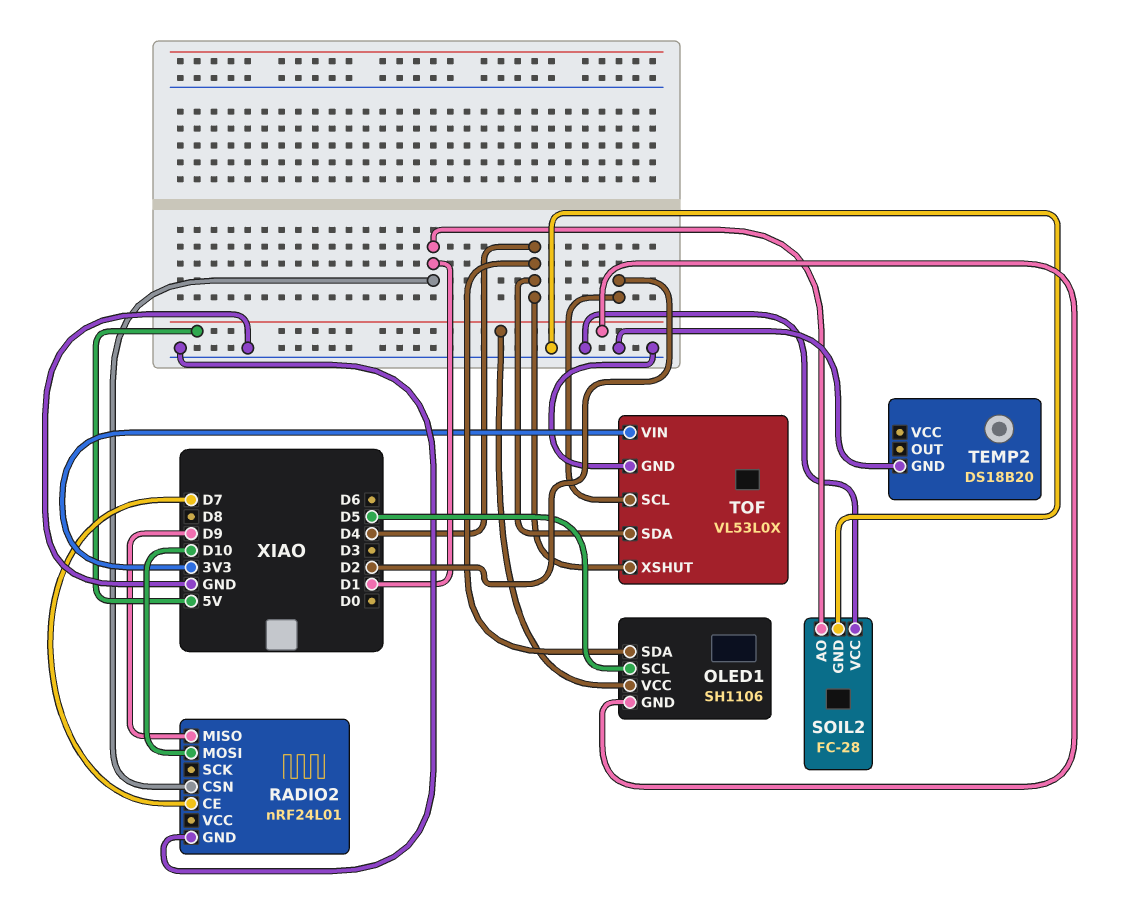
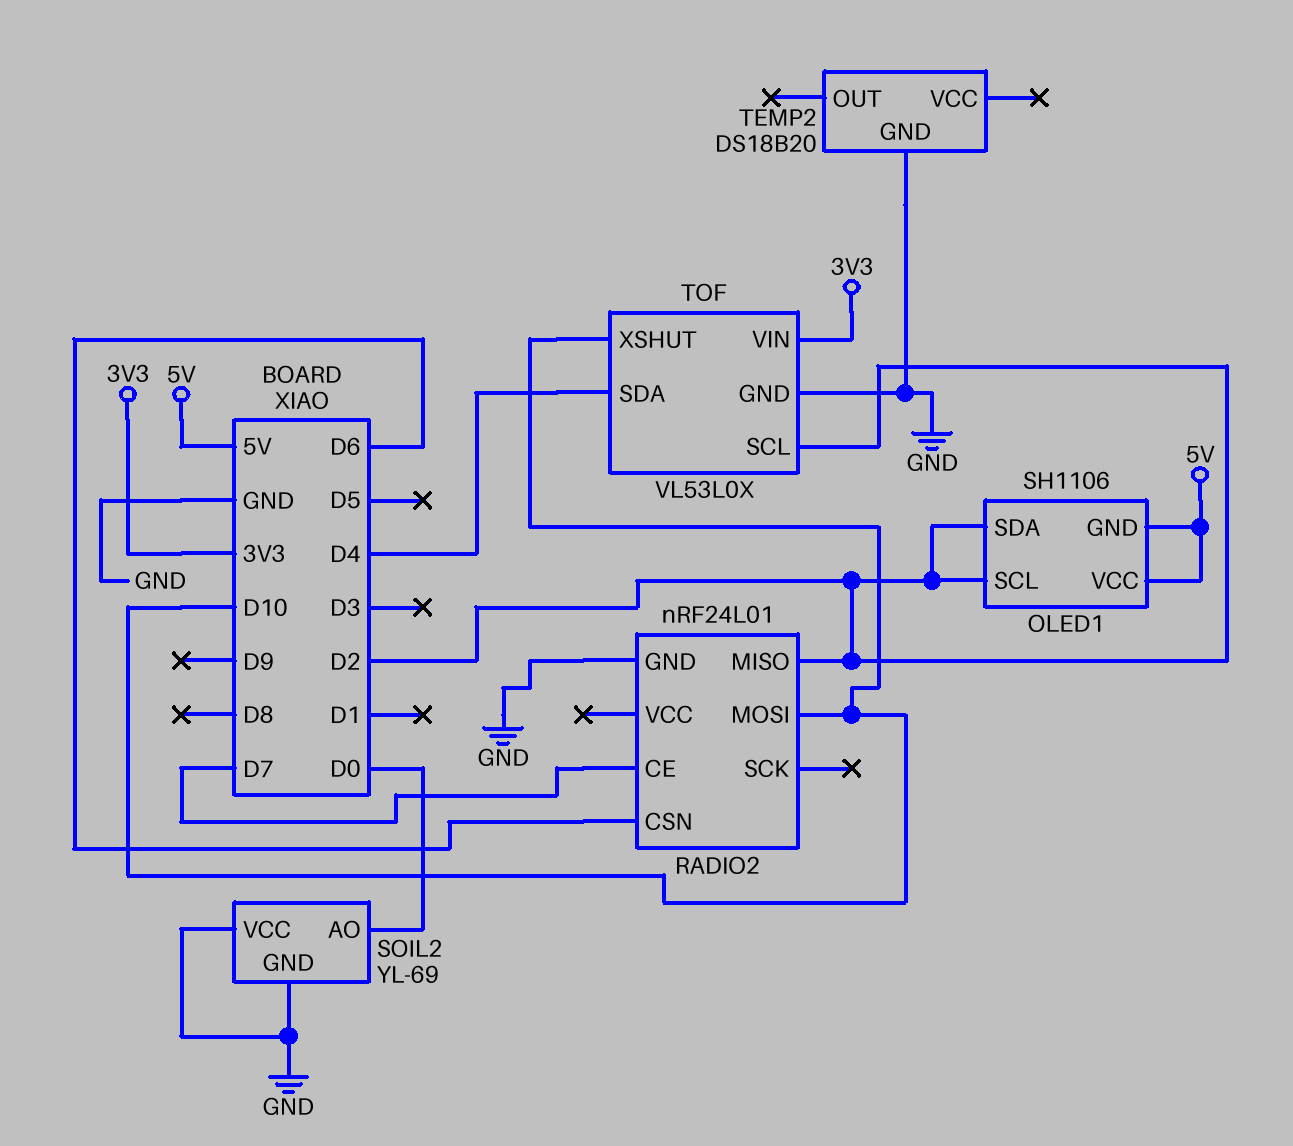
OLED1 pin SCL: D5 -> D2
OLED1 pin SDA: D4 -> D2
RADIO2 pin CSN: D1 -> D6
RADIO2 pin MISO: D9 -> D2
SOIL2: FC-28 -> YL-69
SOIL2 pin AO: D1 -> D0
TOF pin XSHUT: D4 -> D10

